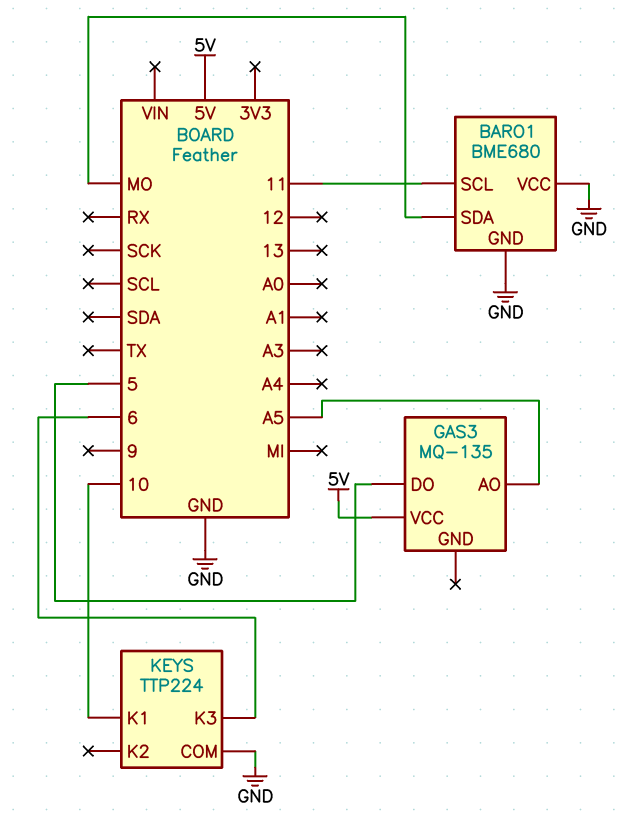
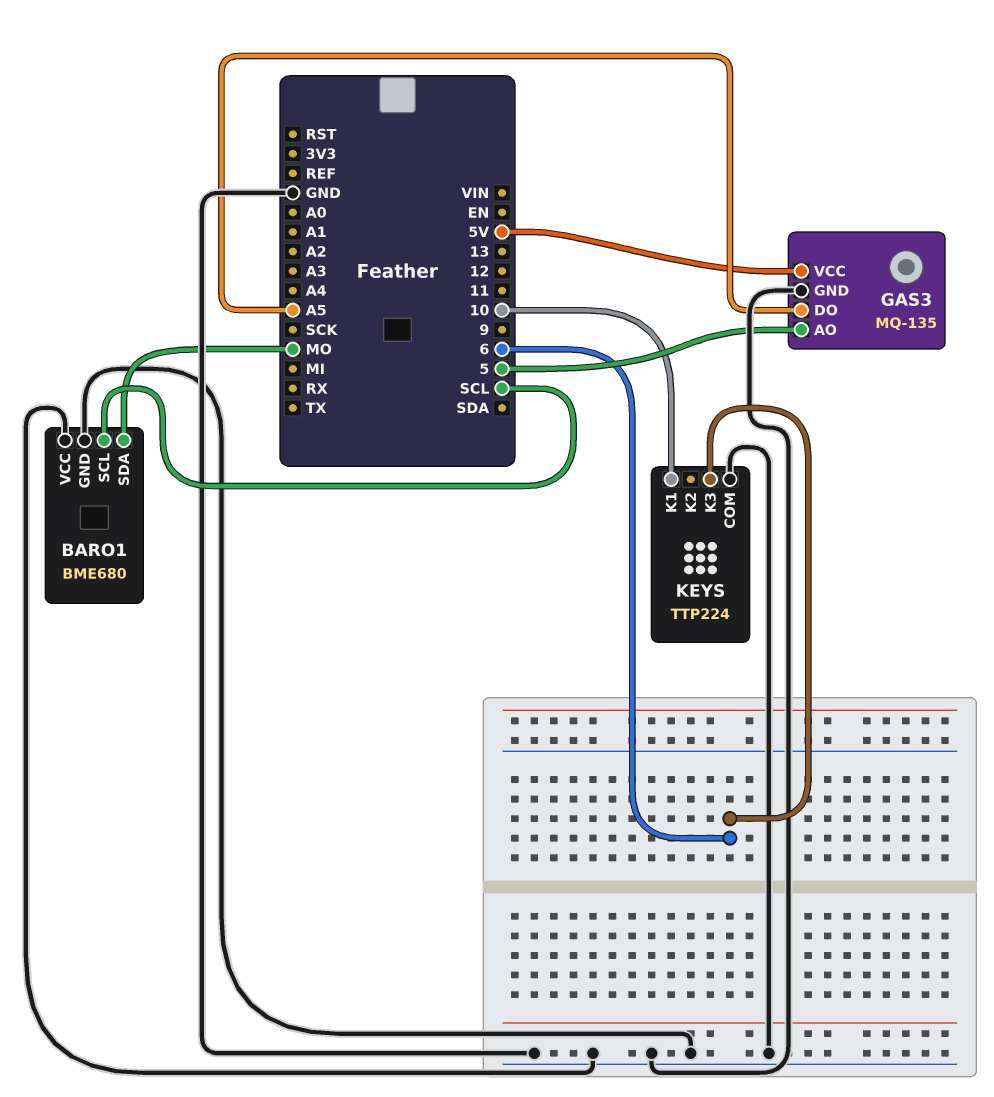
BARO1 pin SCL: 11 -> SCL
GAS3 pin AO: A5 -> 5
GAS3 pin DO: 5 -> A5
GAS3 pin GND: none -> GND

